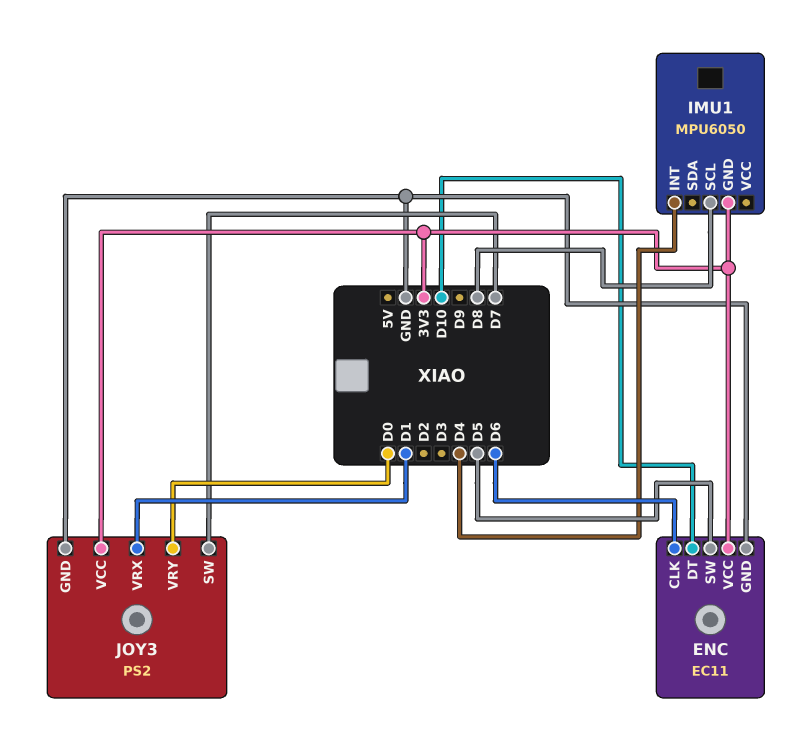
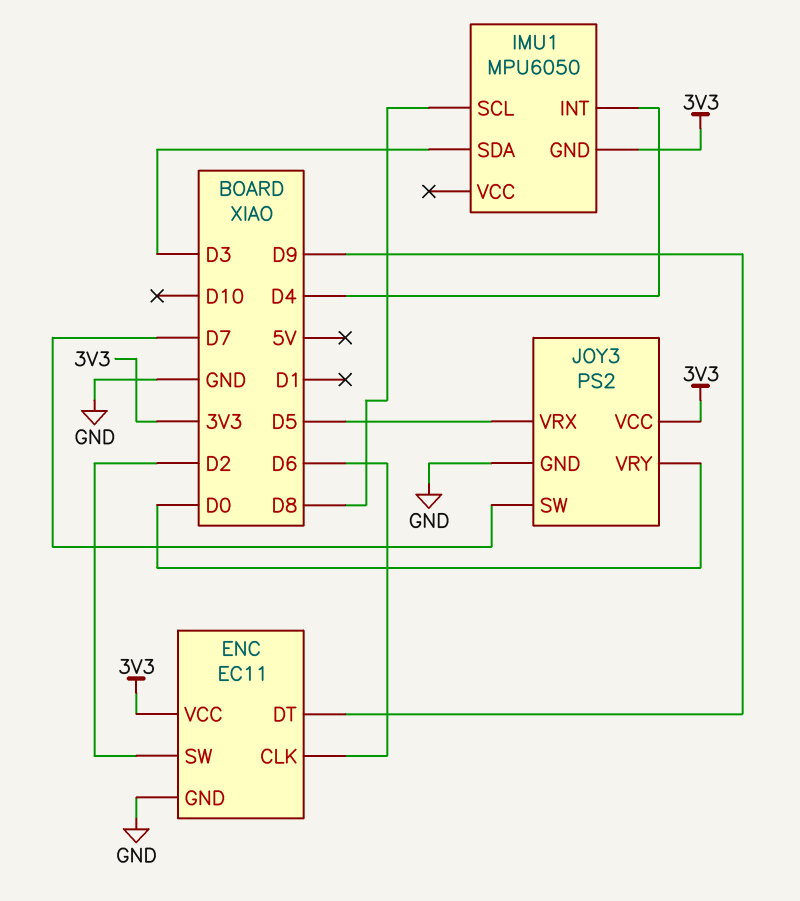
ENC pin DT: D10 -> D9
ENC pin SW: D5 -> D2
IMU1 pin SDA: none -> D3
JOY3 pin VRX: D1 -> D5

